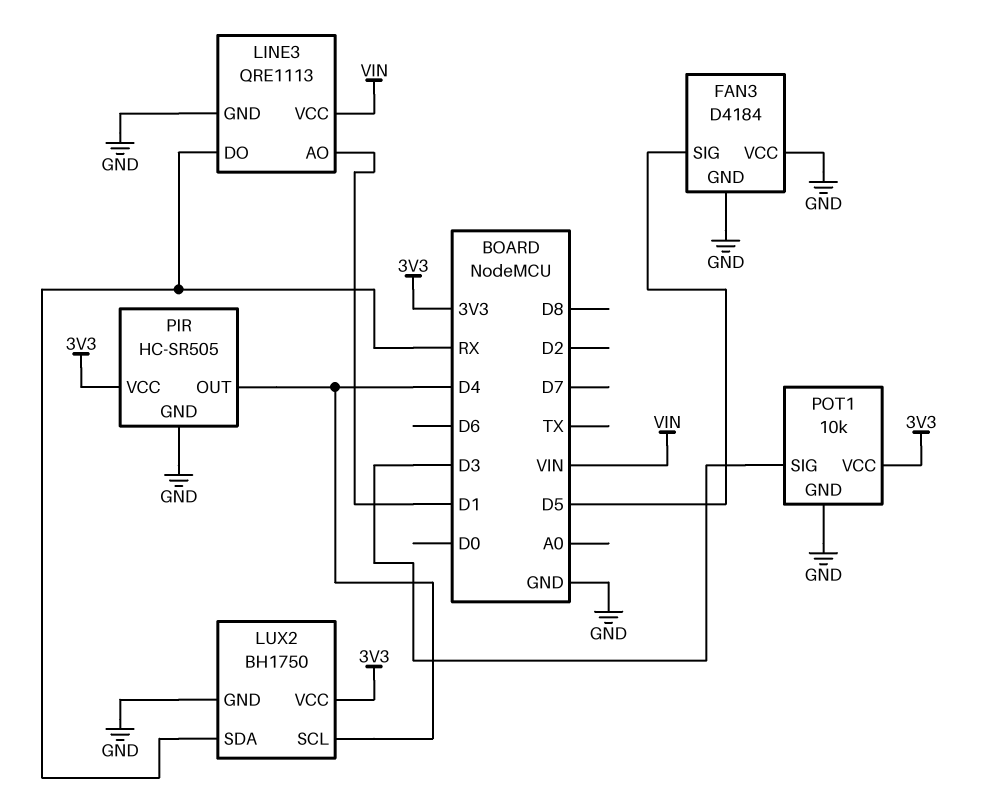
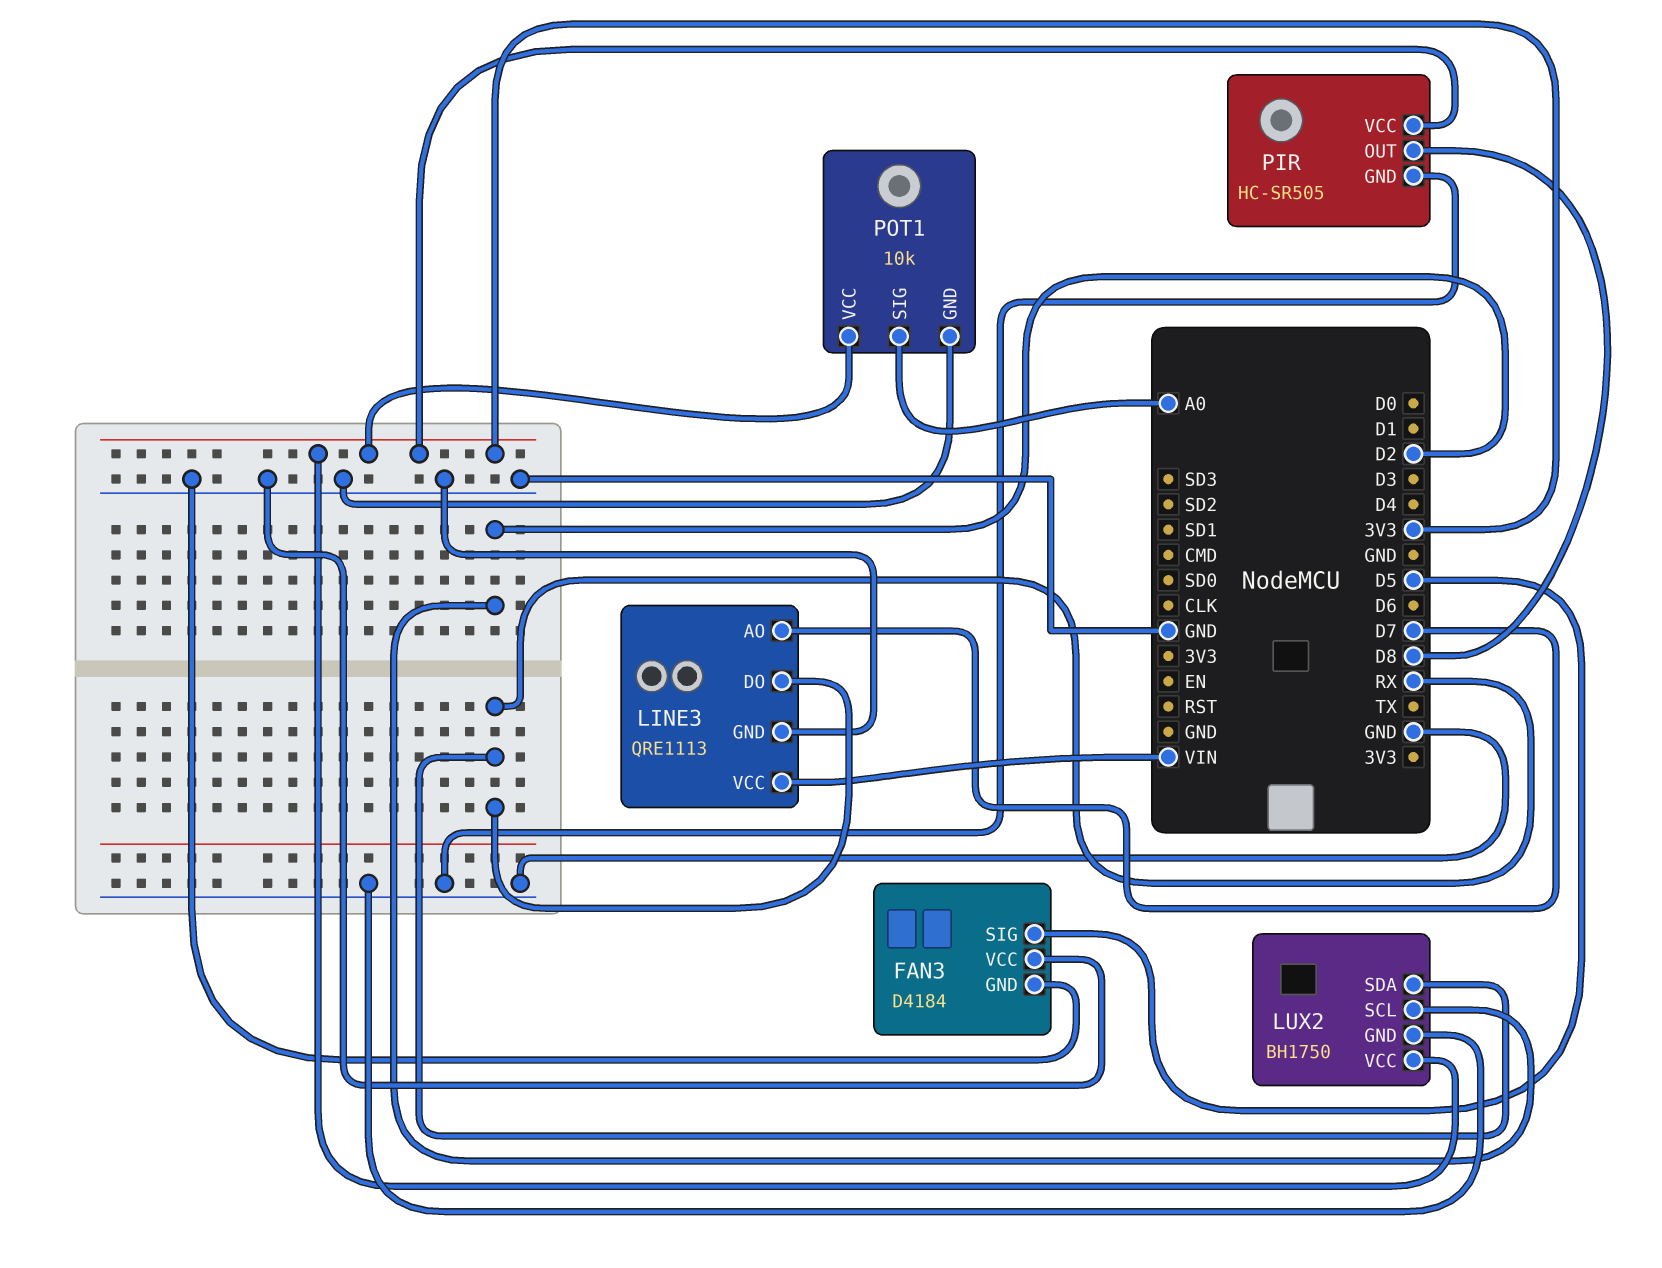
LINE3 pin AO: D1 -> D7
LUX2 pin SCL: D4 -> D2
PIR pin OUT: D4 -> D8
POT1 pin SIG: D3 -> A0

